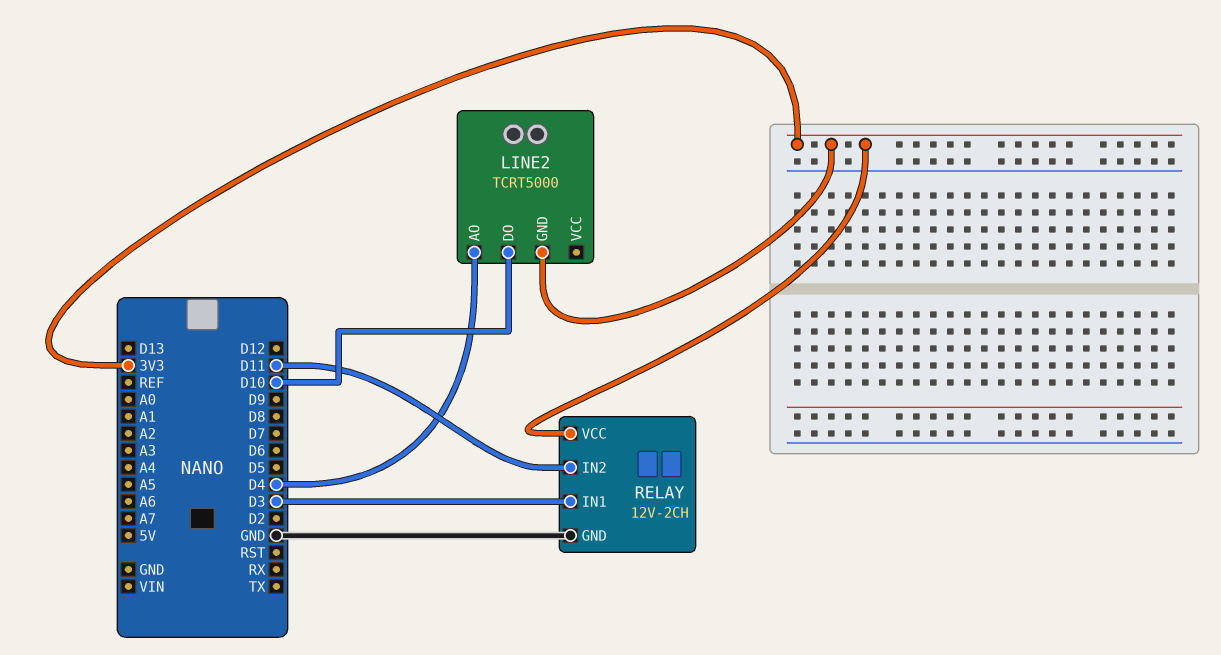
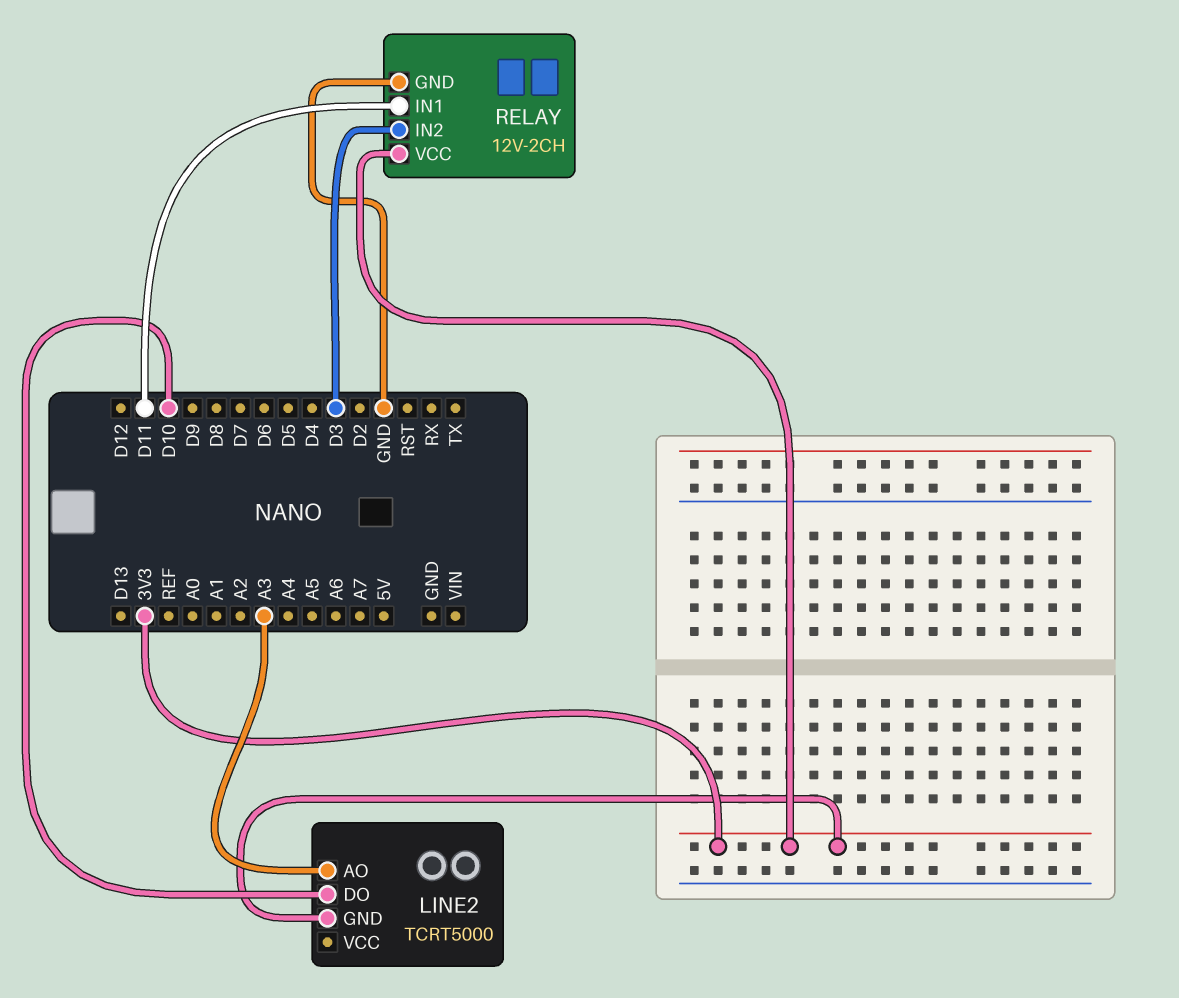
LINE2 pin AO: D4 -> A3
RELAY pin IN1: D3 -> D11
RELAY pin IN2: D11 -> D3

